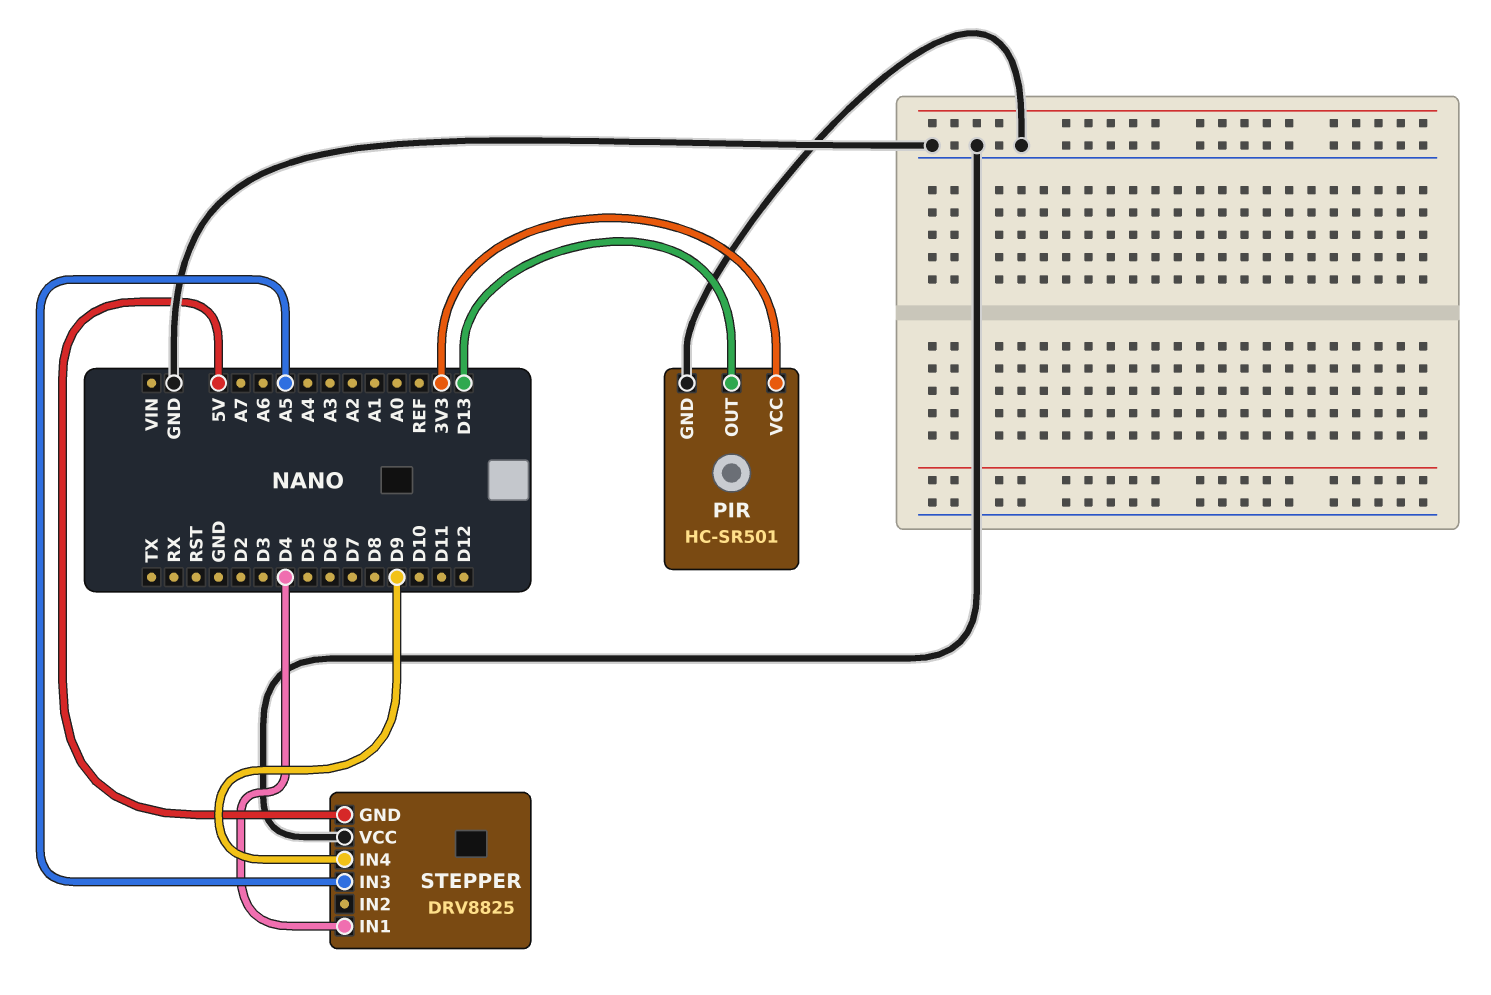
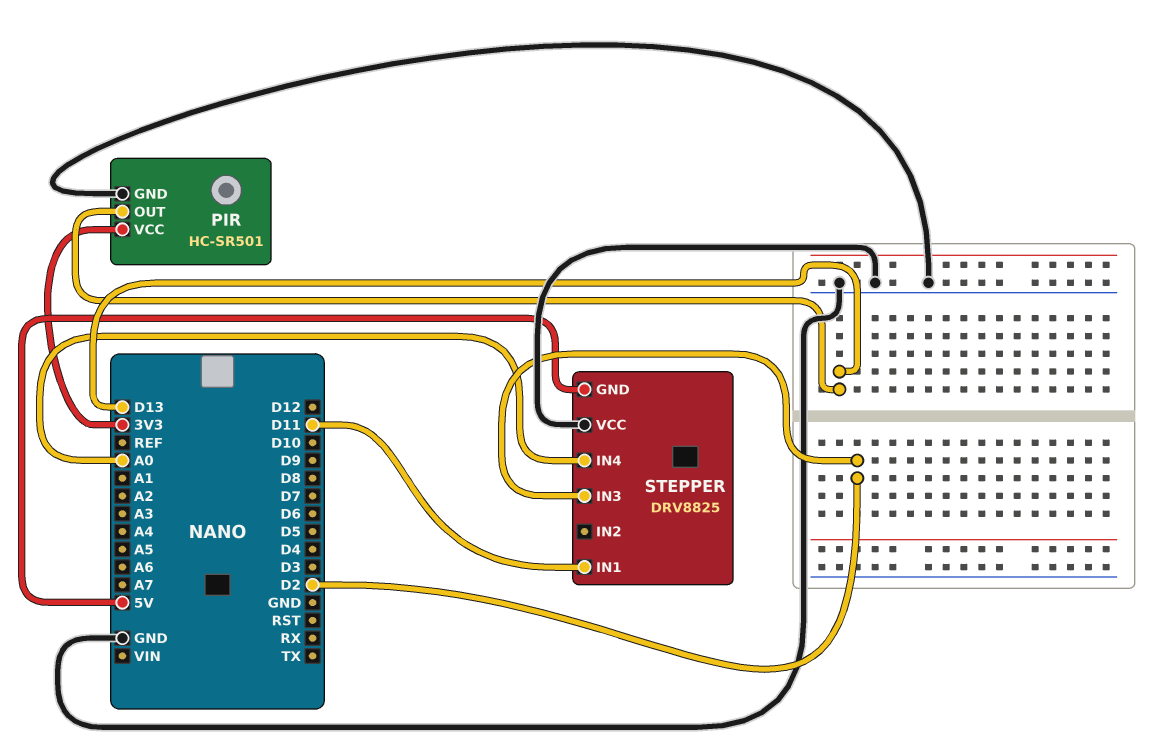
STEPPER pin IN1: D4 -> D11
STEPPER pin IN3: A5 -> D2
STEPPER pin IN4: D9 -> A0

